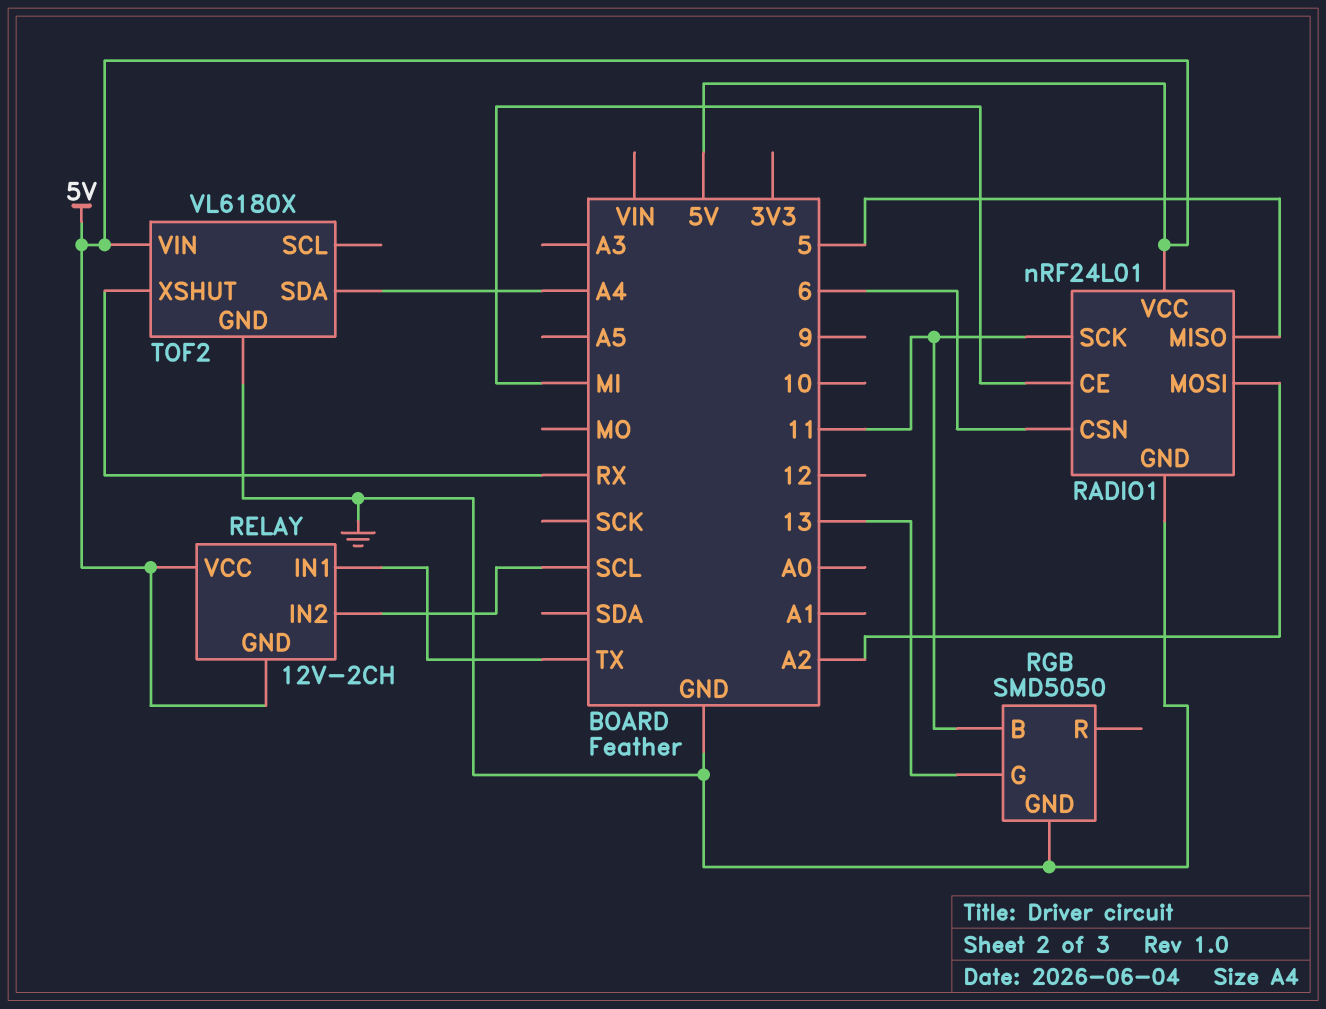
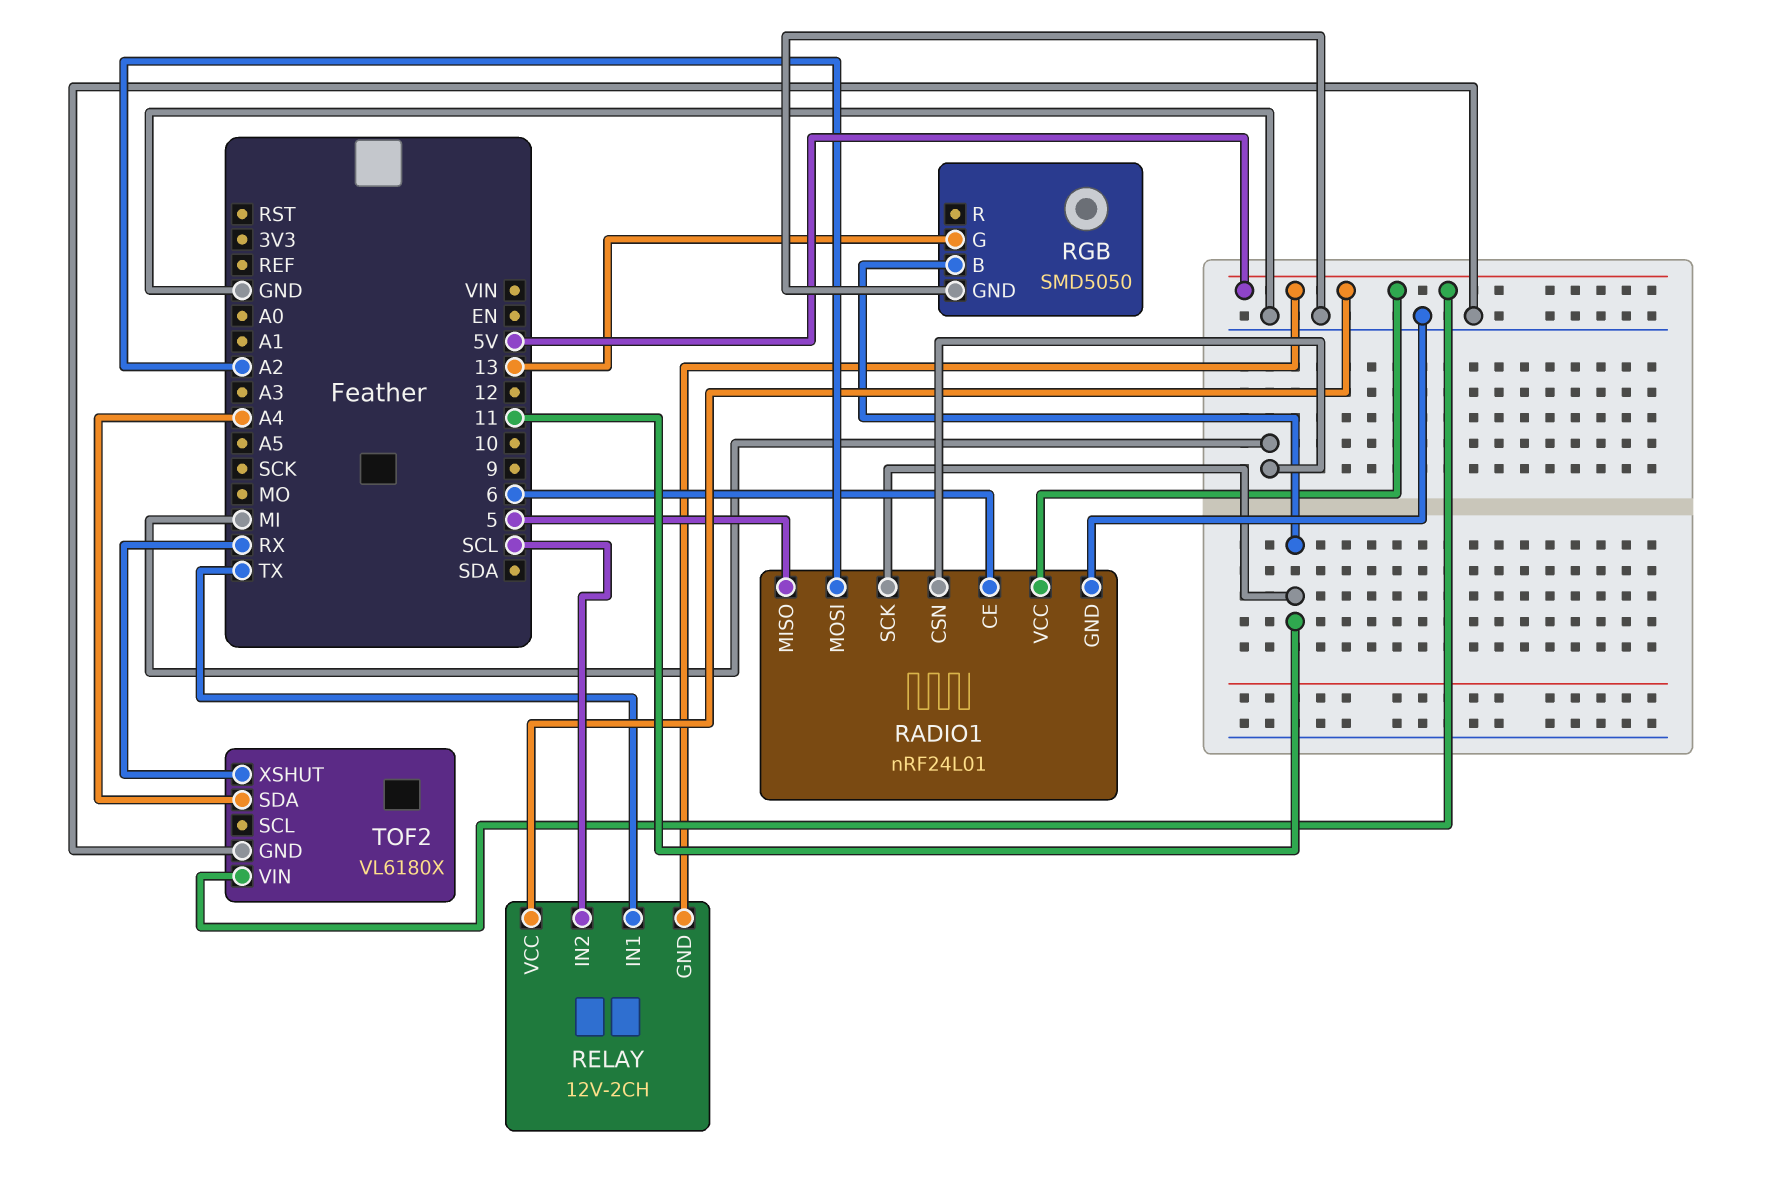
RADIO1 pin CE: MI -> 6
RADIO1 pin CSN: 6 -> MI

